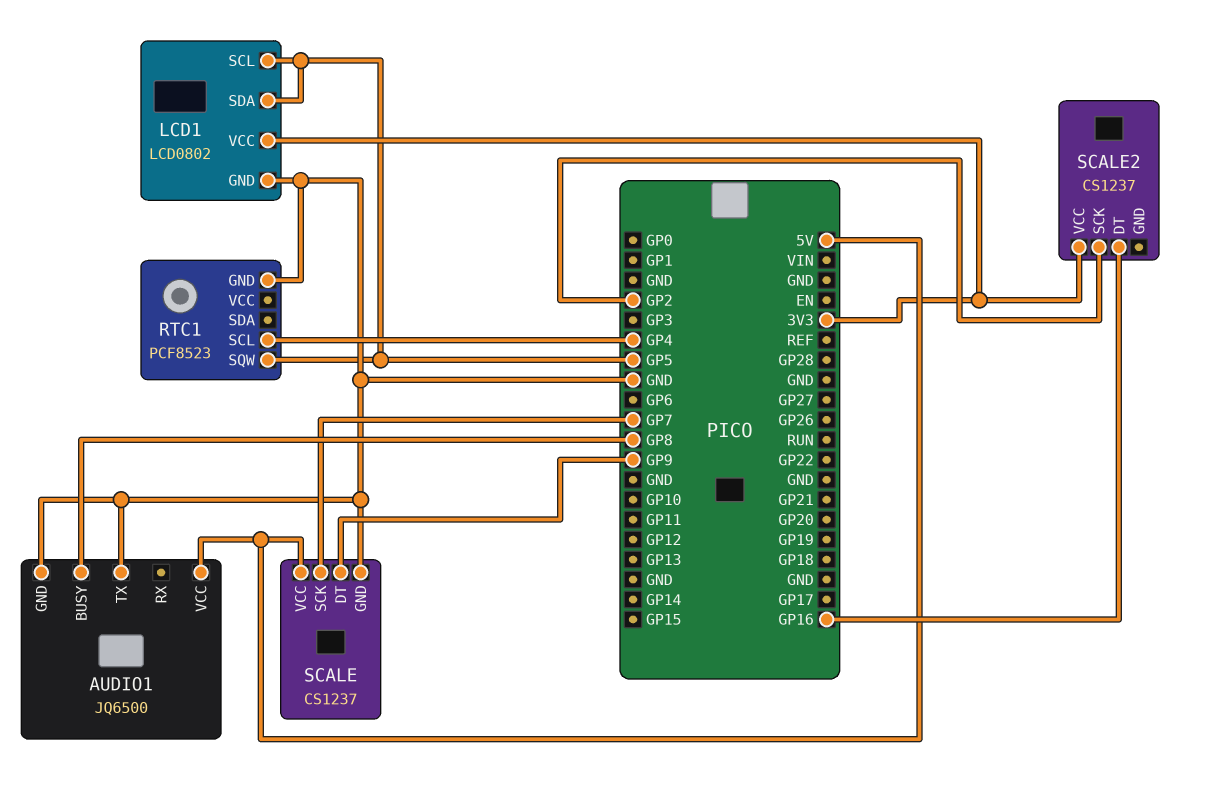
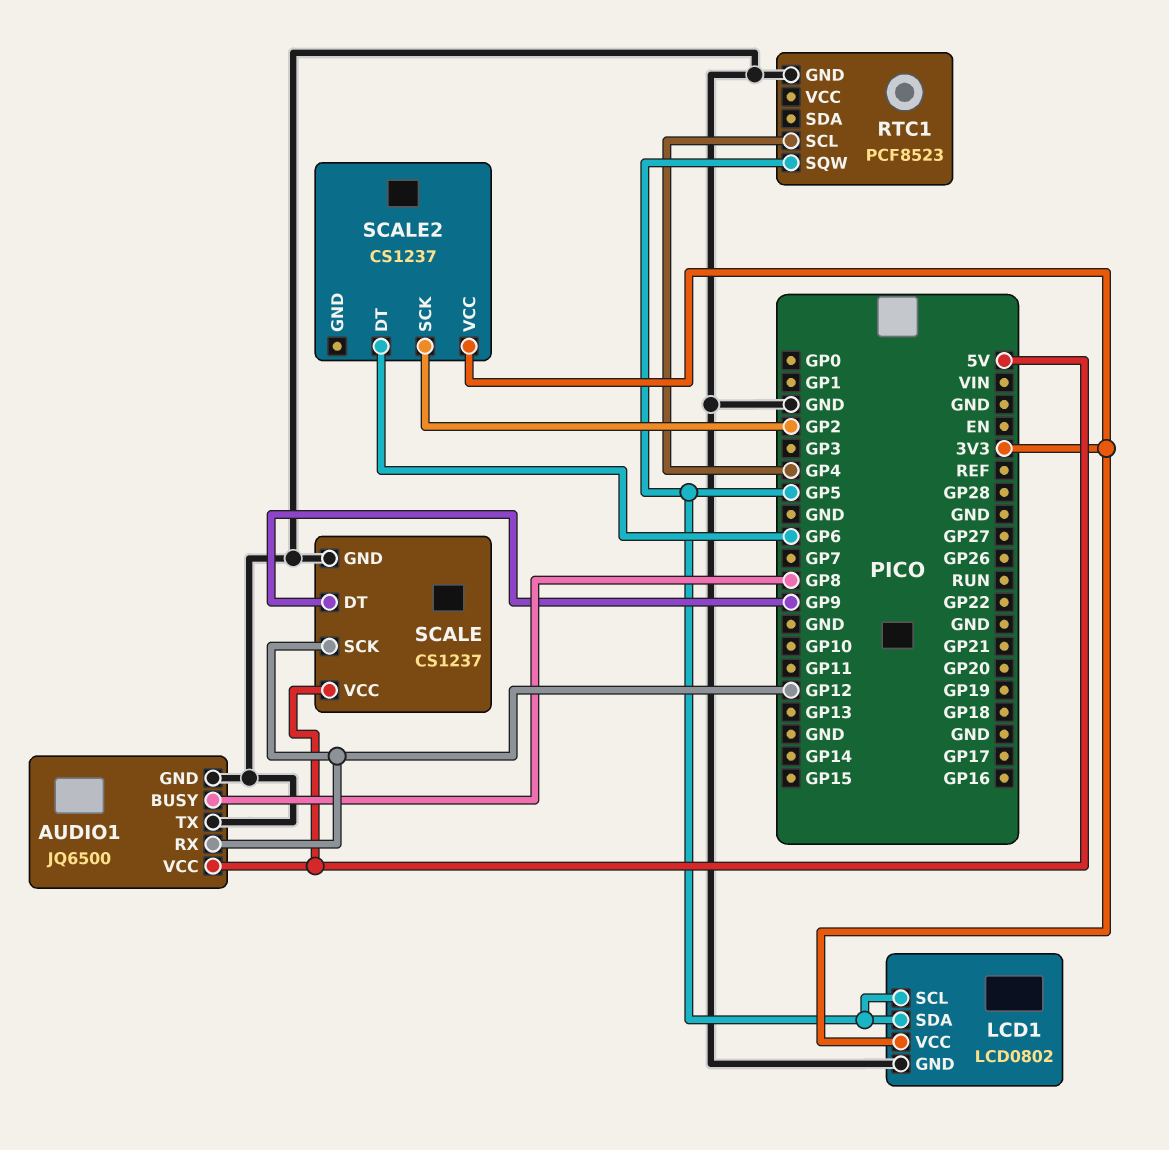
AUDIO1 pin RX: none -> GP12
SCALE pin SCK: GP7 -> GP12
SCALE2 pin DT: GP16 -> GP6

